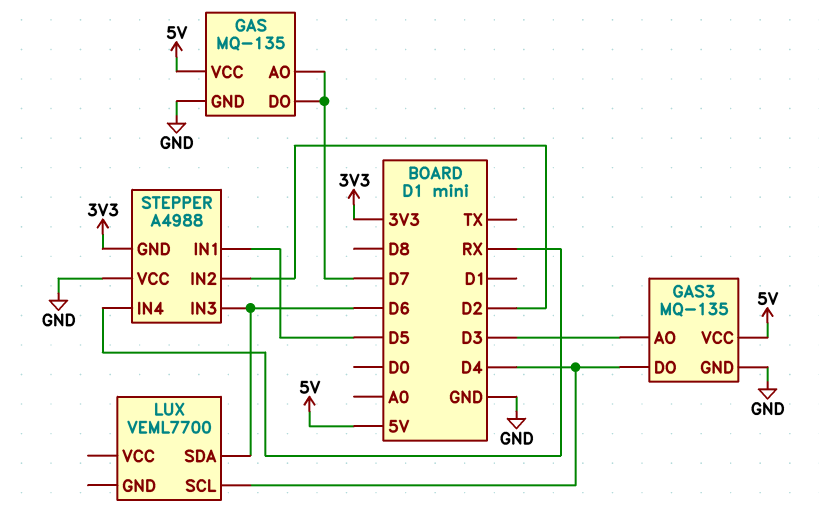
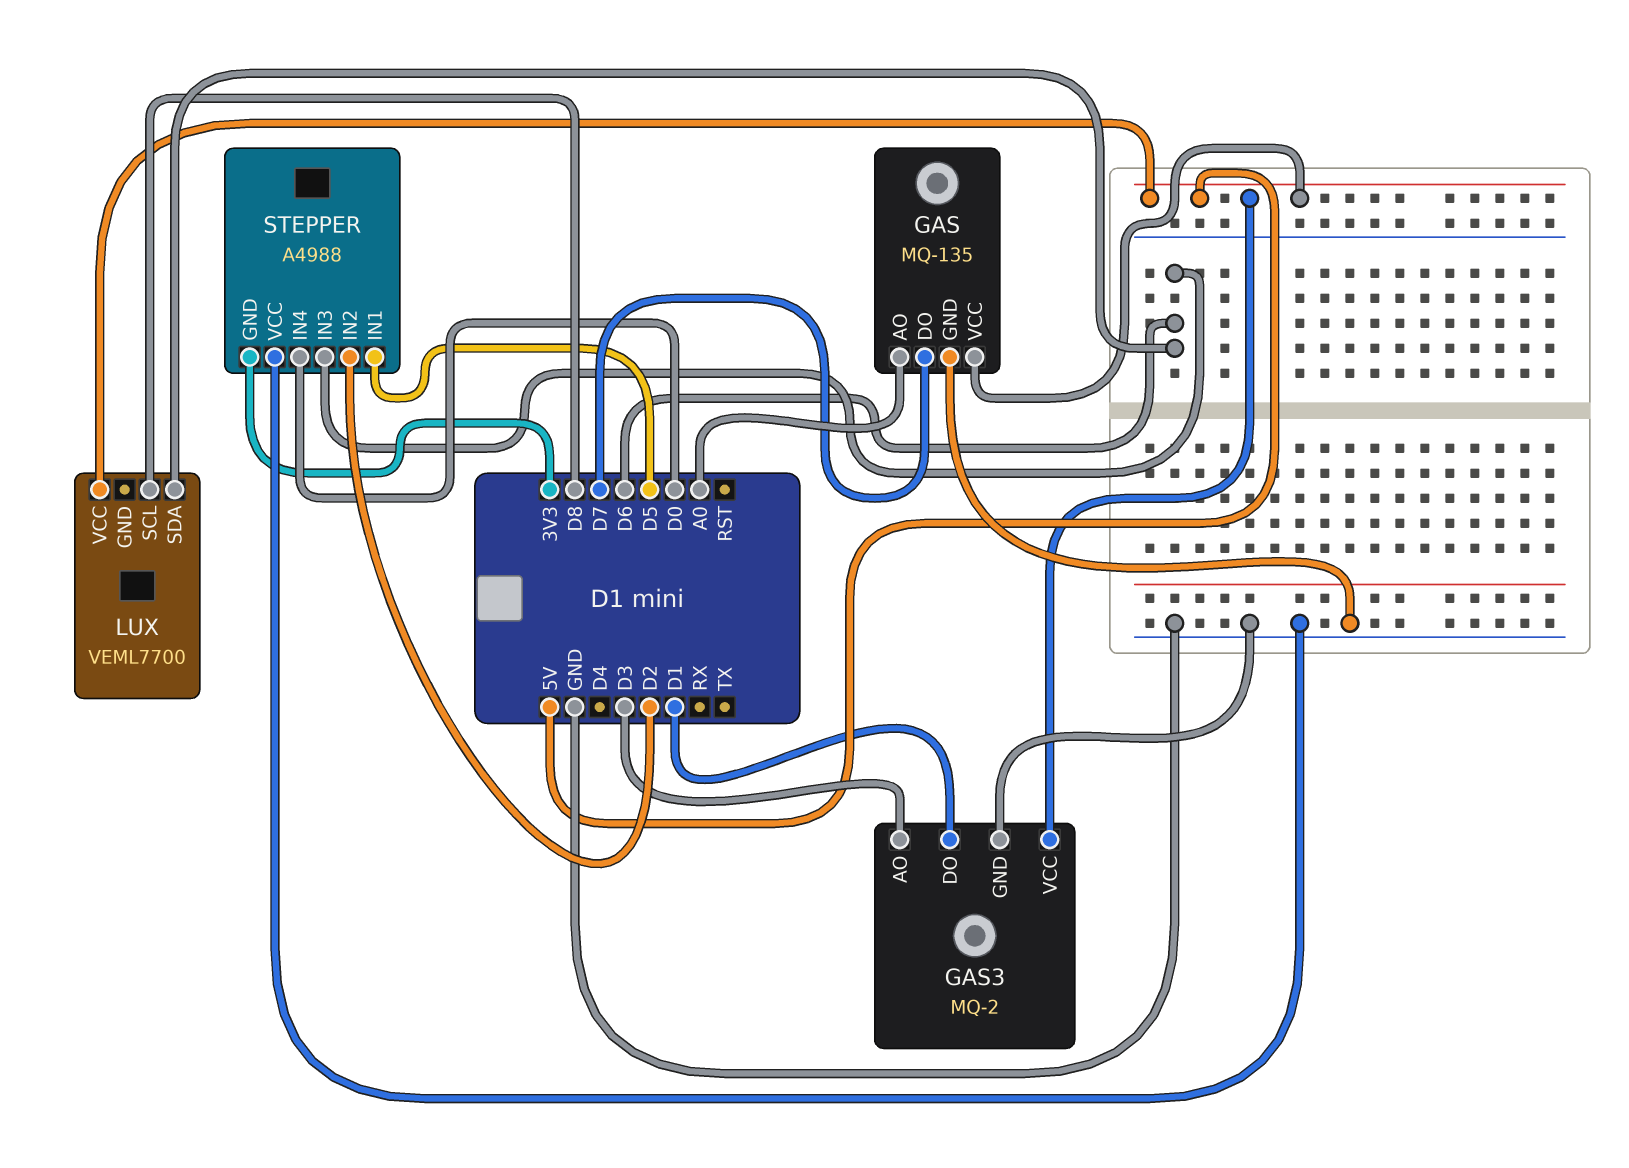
GAS pin AO: D7 -> A0
GAS3: MQ-135 -> MQ-2
GAS3 pin DO: D4 -> D1
LUX pin SCL: D4 -> D8
LUX pin VCC: none -> 5V
STEPPER pin IN4: RX -> D0

